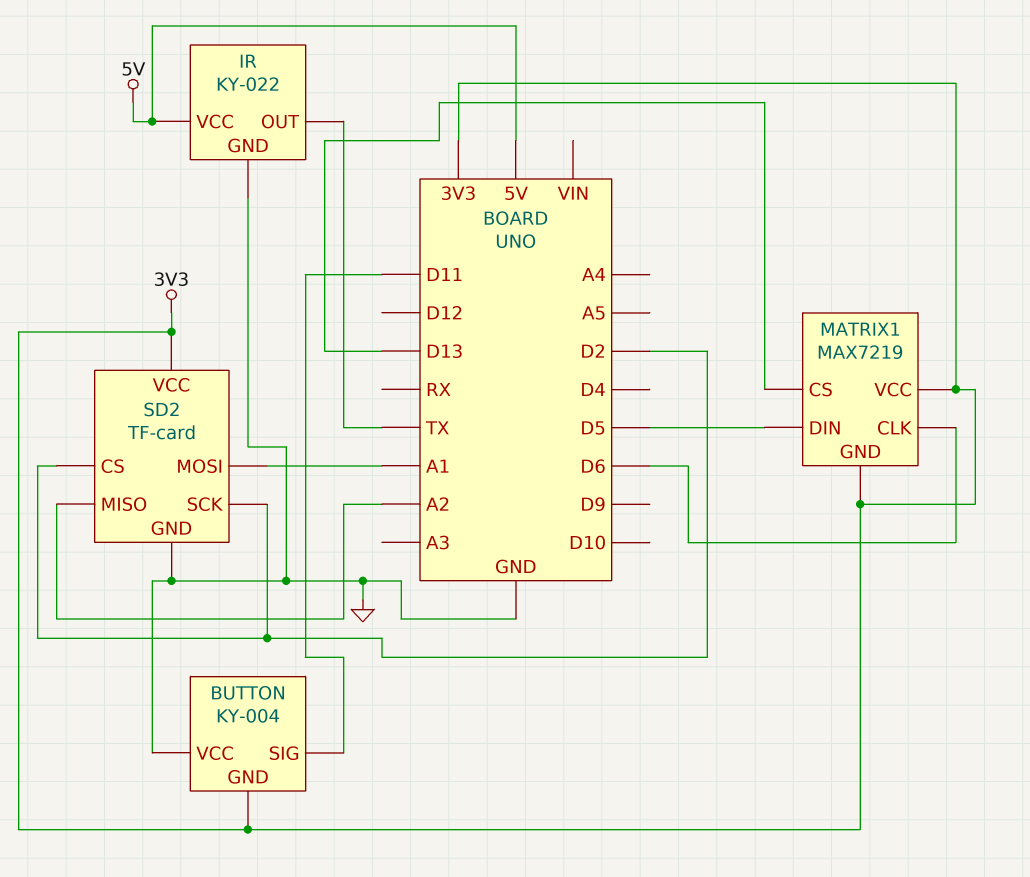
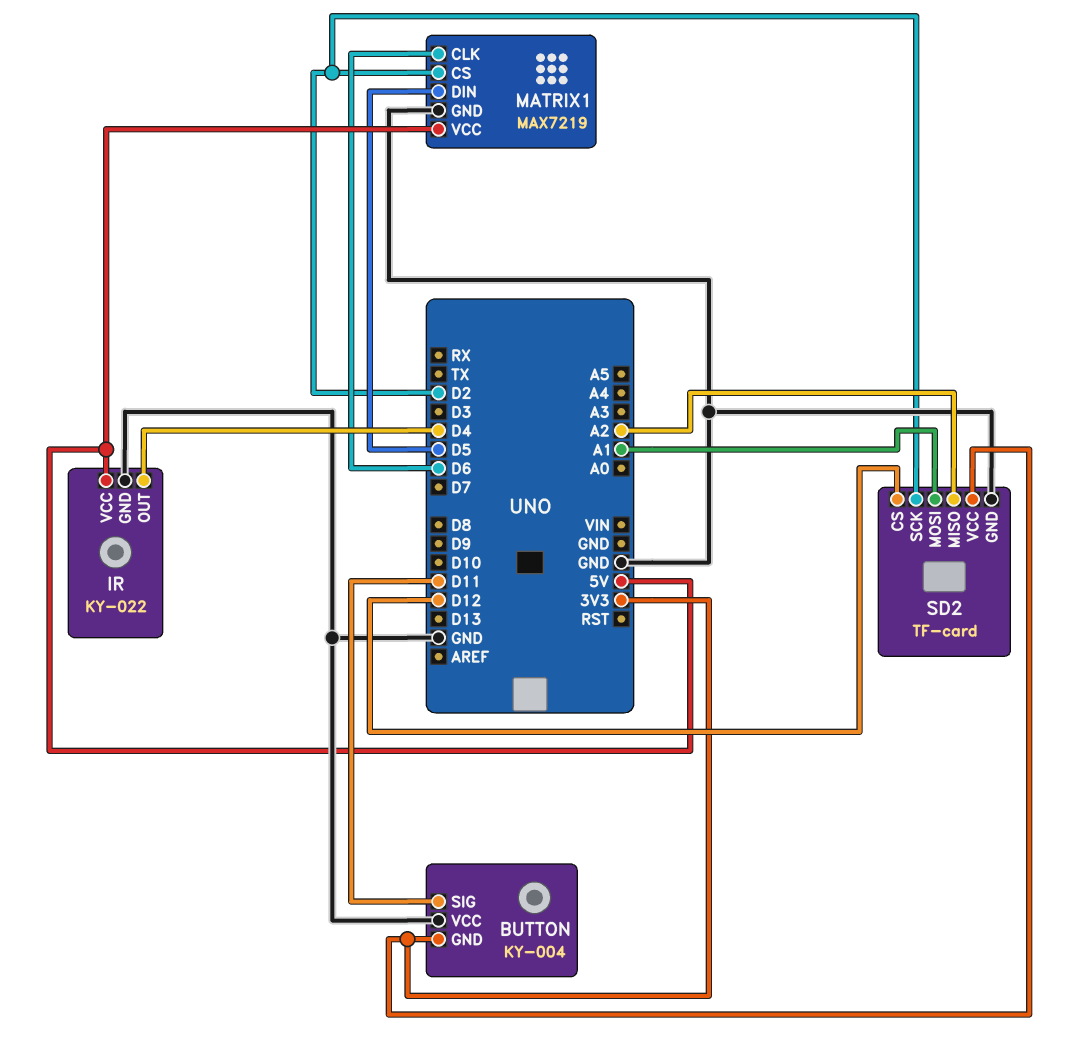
IR pin OUT: TX -> D4
MATRIX1 pin CS: D13 -> D2
MATRIX1 pin GND: 3V3 -> GND
MATRIX1 pin VCC: 3V3 -> 5V
SD2 pin CS: D2 -> D12

